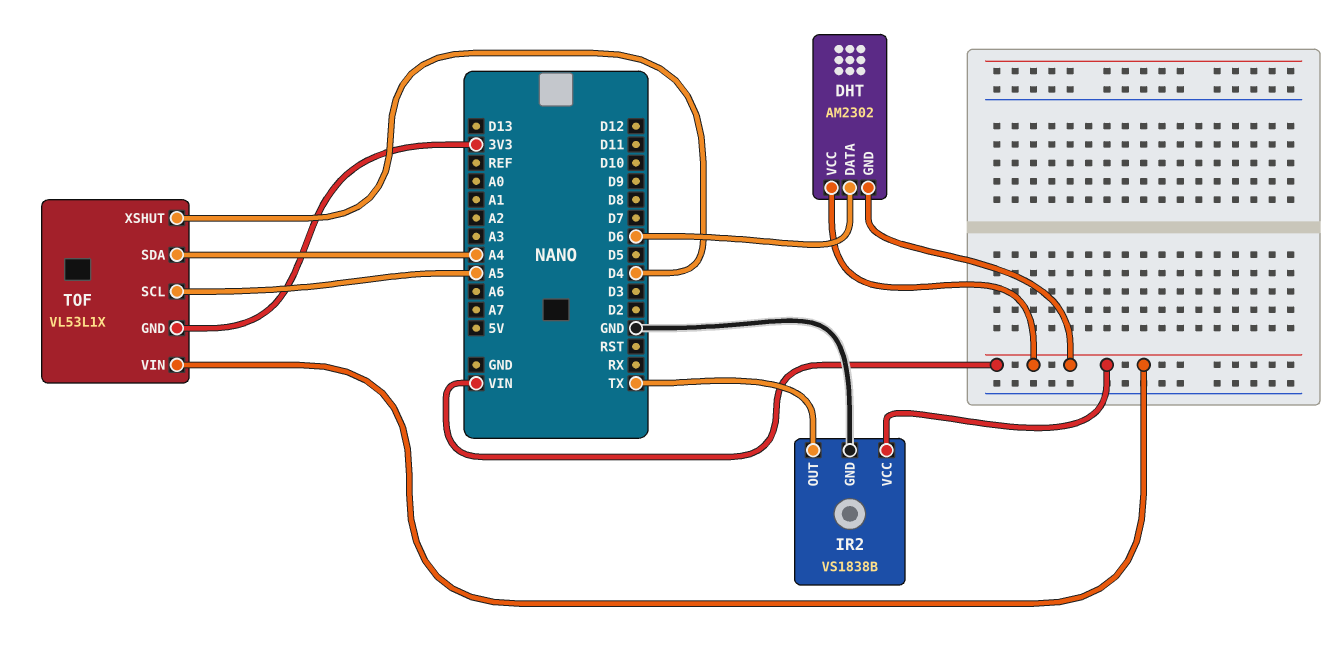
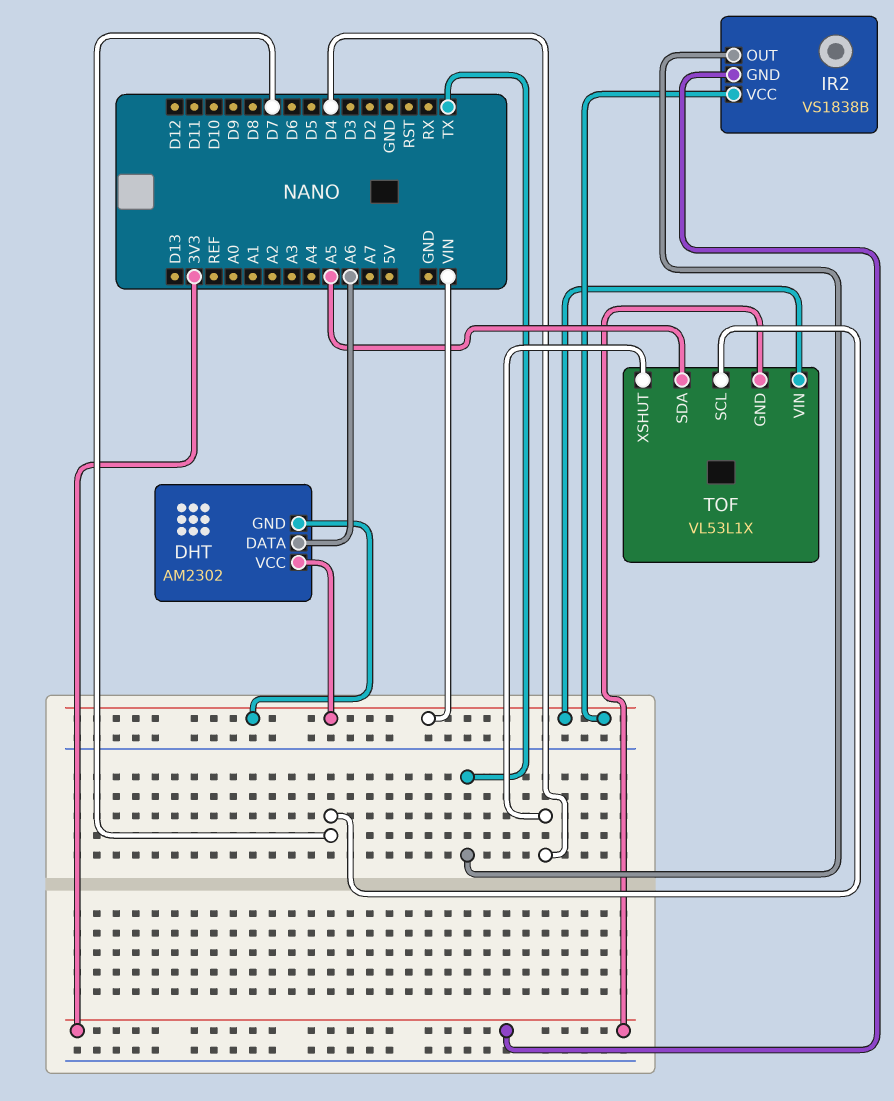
DHT pin DATA: D6 -> A6
IR2 pin GND: GND -> 3V3
TOF pin SCL: A5 -> D7
TOF pin SDA: A4 -> A5

